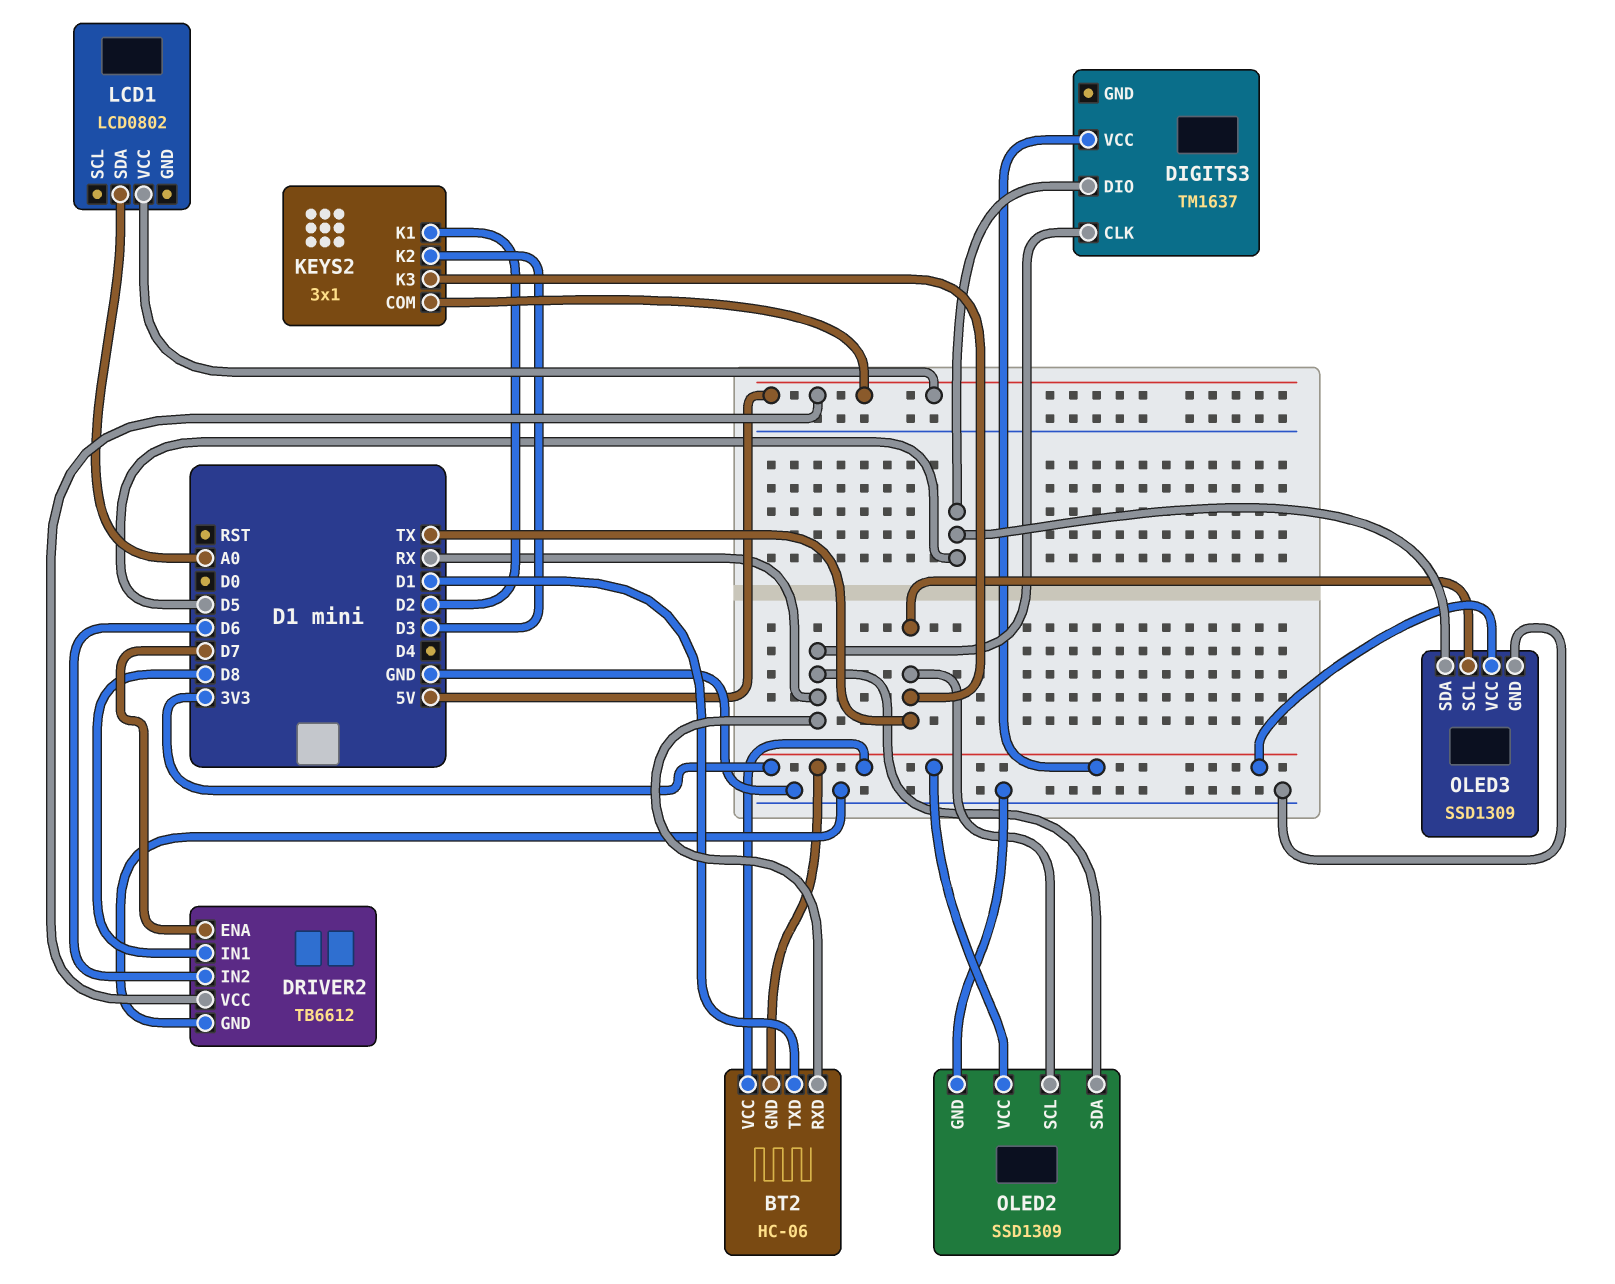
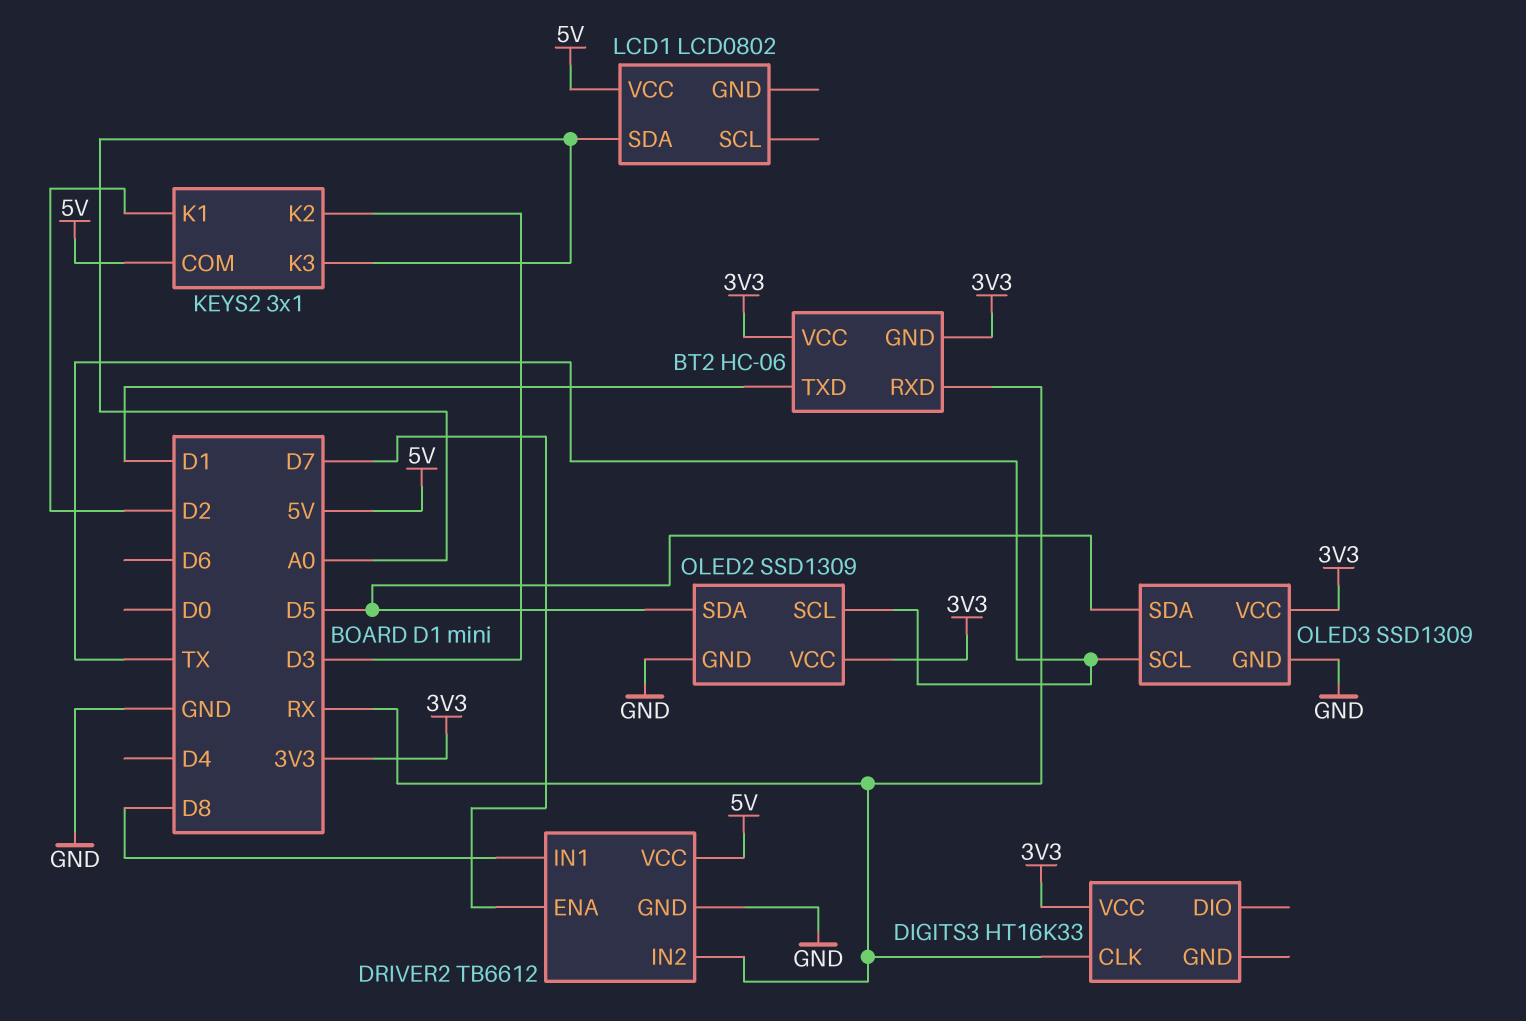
DIGITS3: TM1637 -> HT16K33
DIGITS3 pin DIO: D5 -> none
DRIVER2 pin IN2: D6 -> RX
KEYS2 pin K3: TX -> A0
OLED2 pin SDA: RX -> D5

